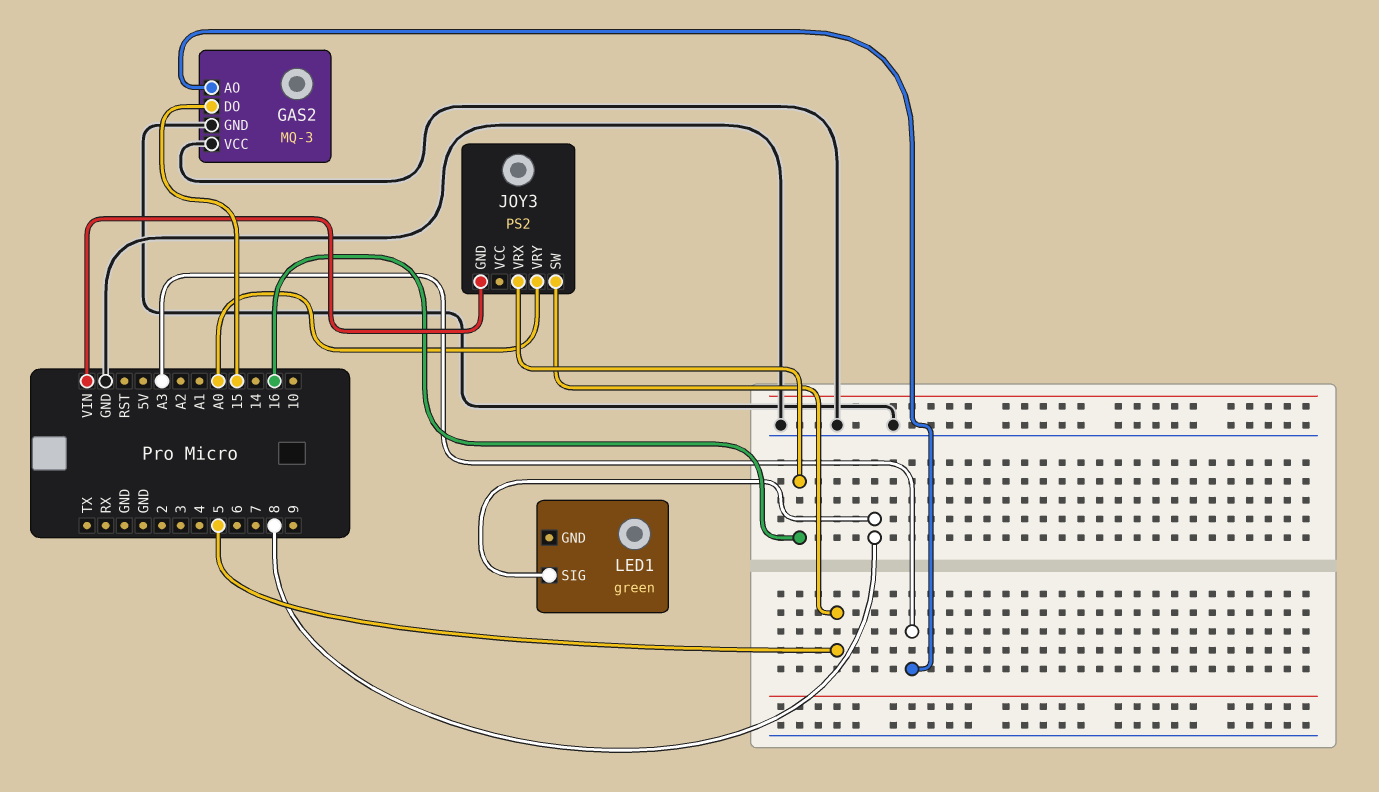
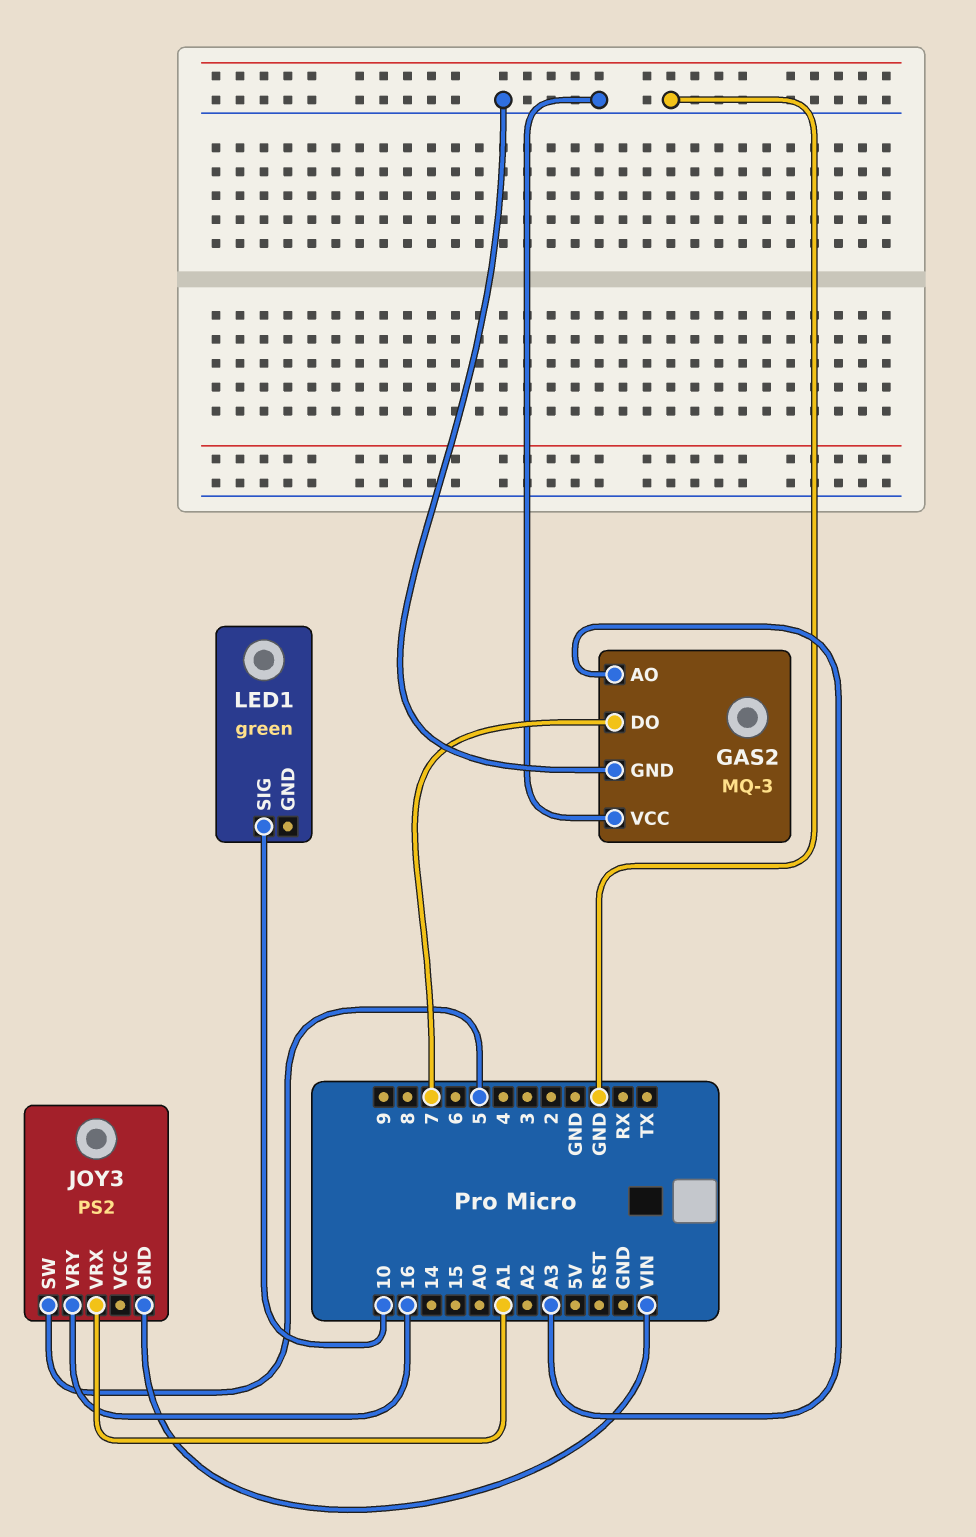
GAS2 pin DO: 15 -> 7
JOY3 pin VRX: 16 -> A1
JOY3 pin VRY: A0 -> 16
LED1 pin SIG: 8 -> 10

